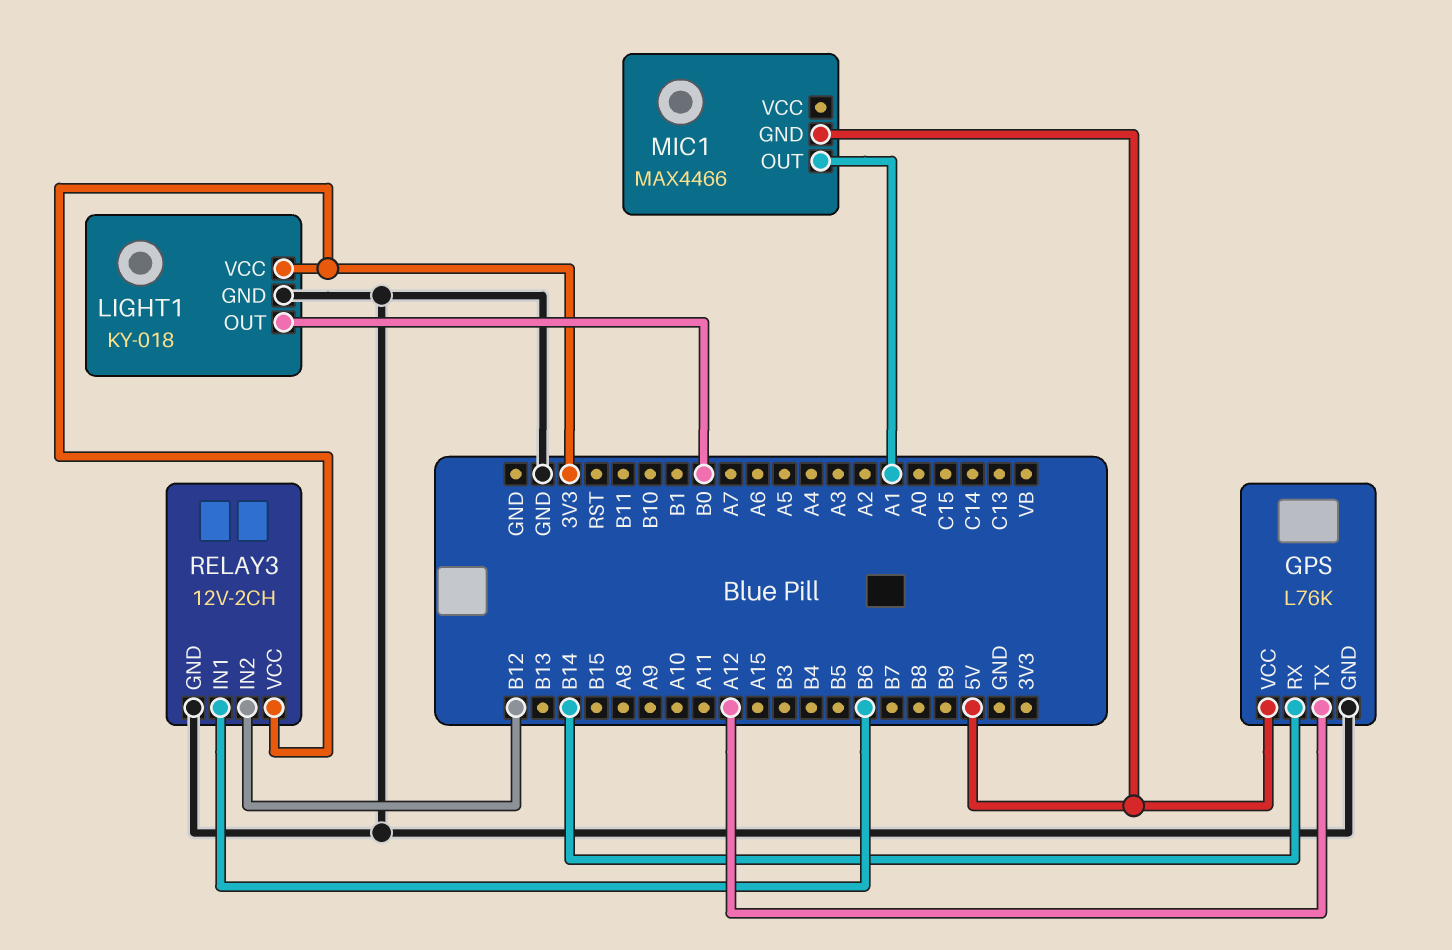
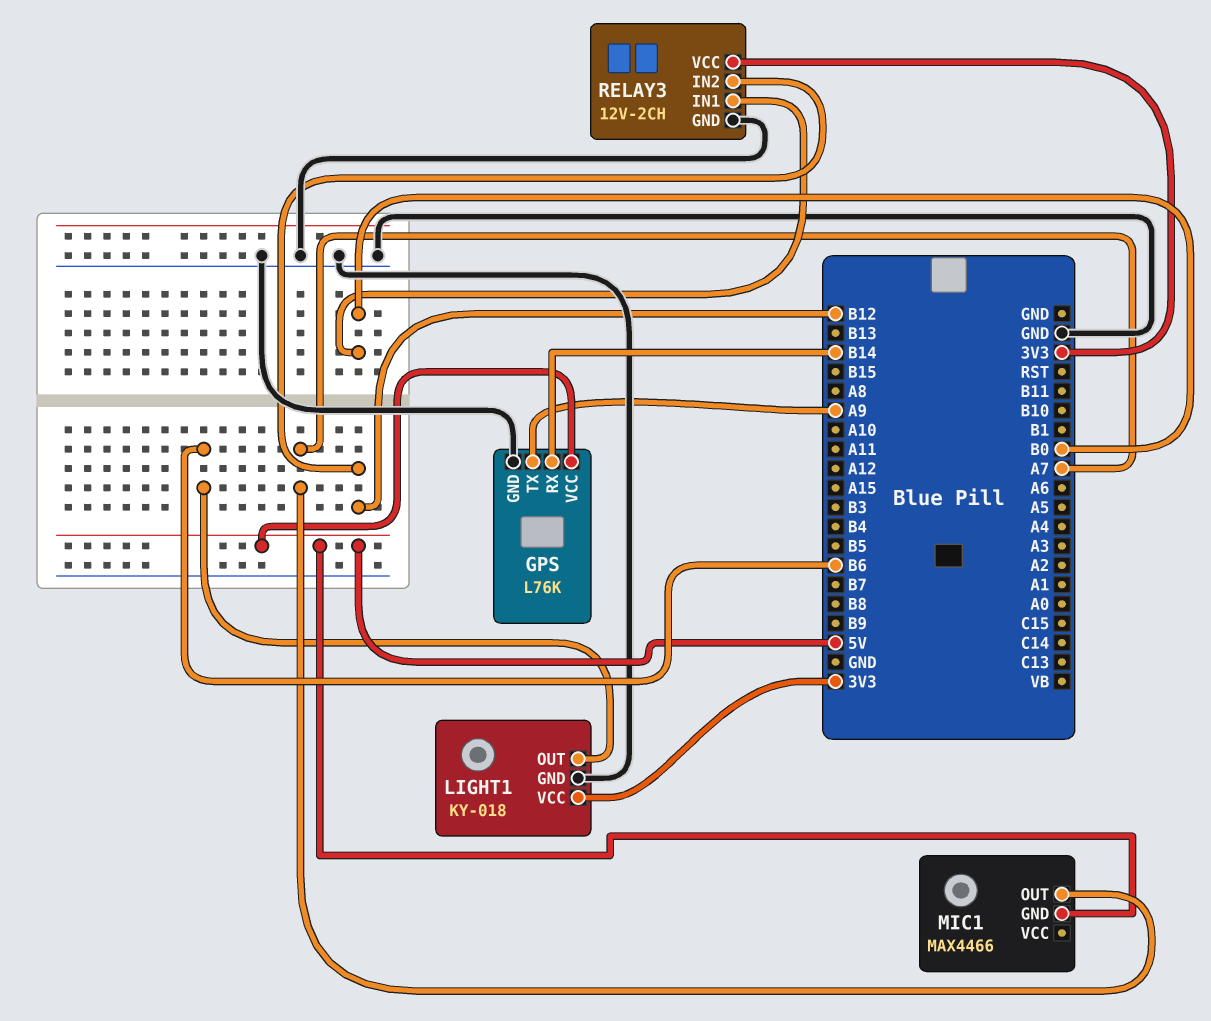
GPS pin TX: A12 -> A9
LIGHT1 pin OUT: B0 -> B6
MIC1 pin OUT: A1 -> A7
RELAY3 pin IN1: B6 -> B0

